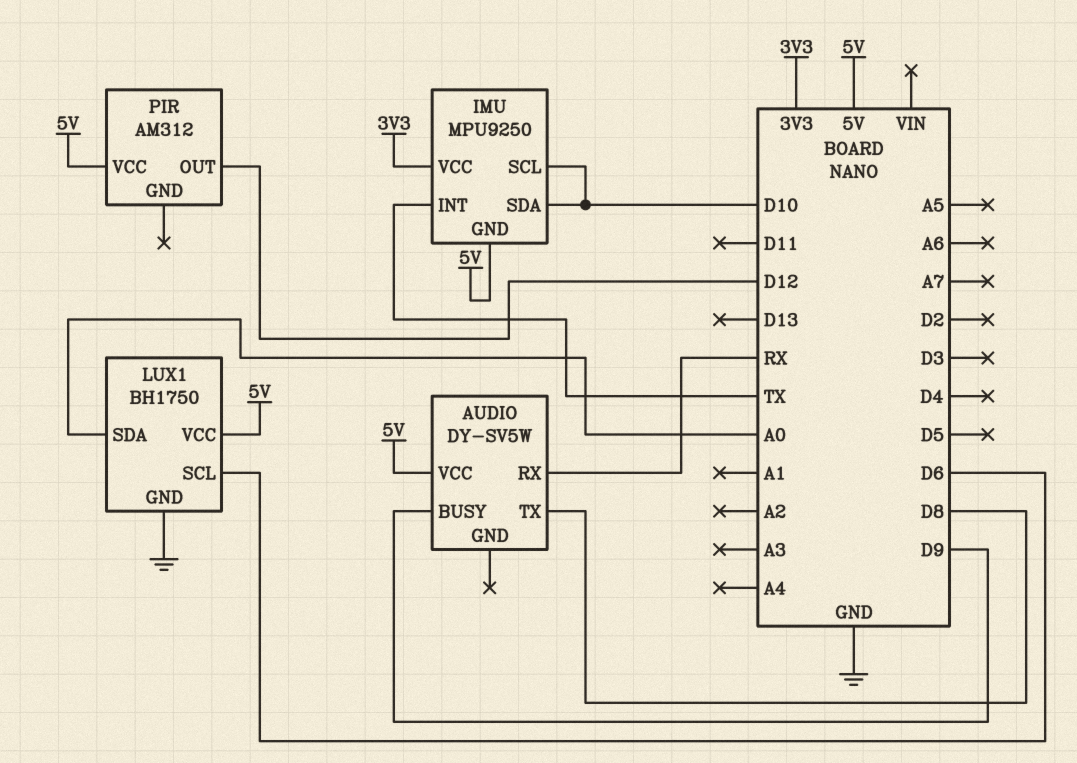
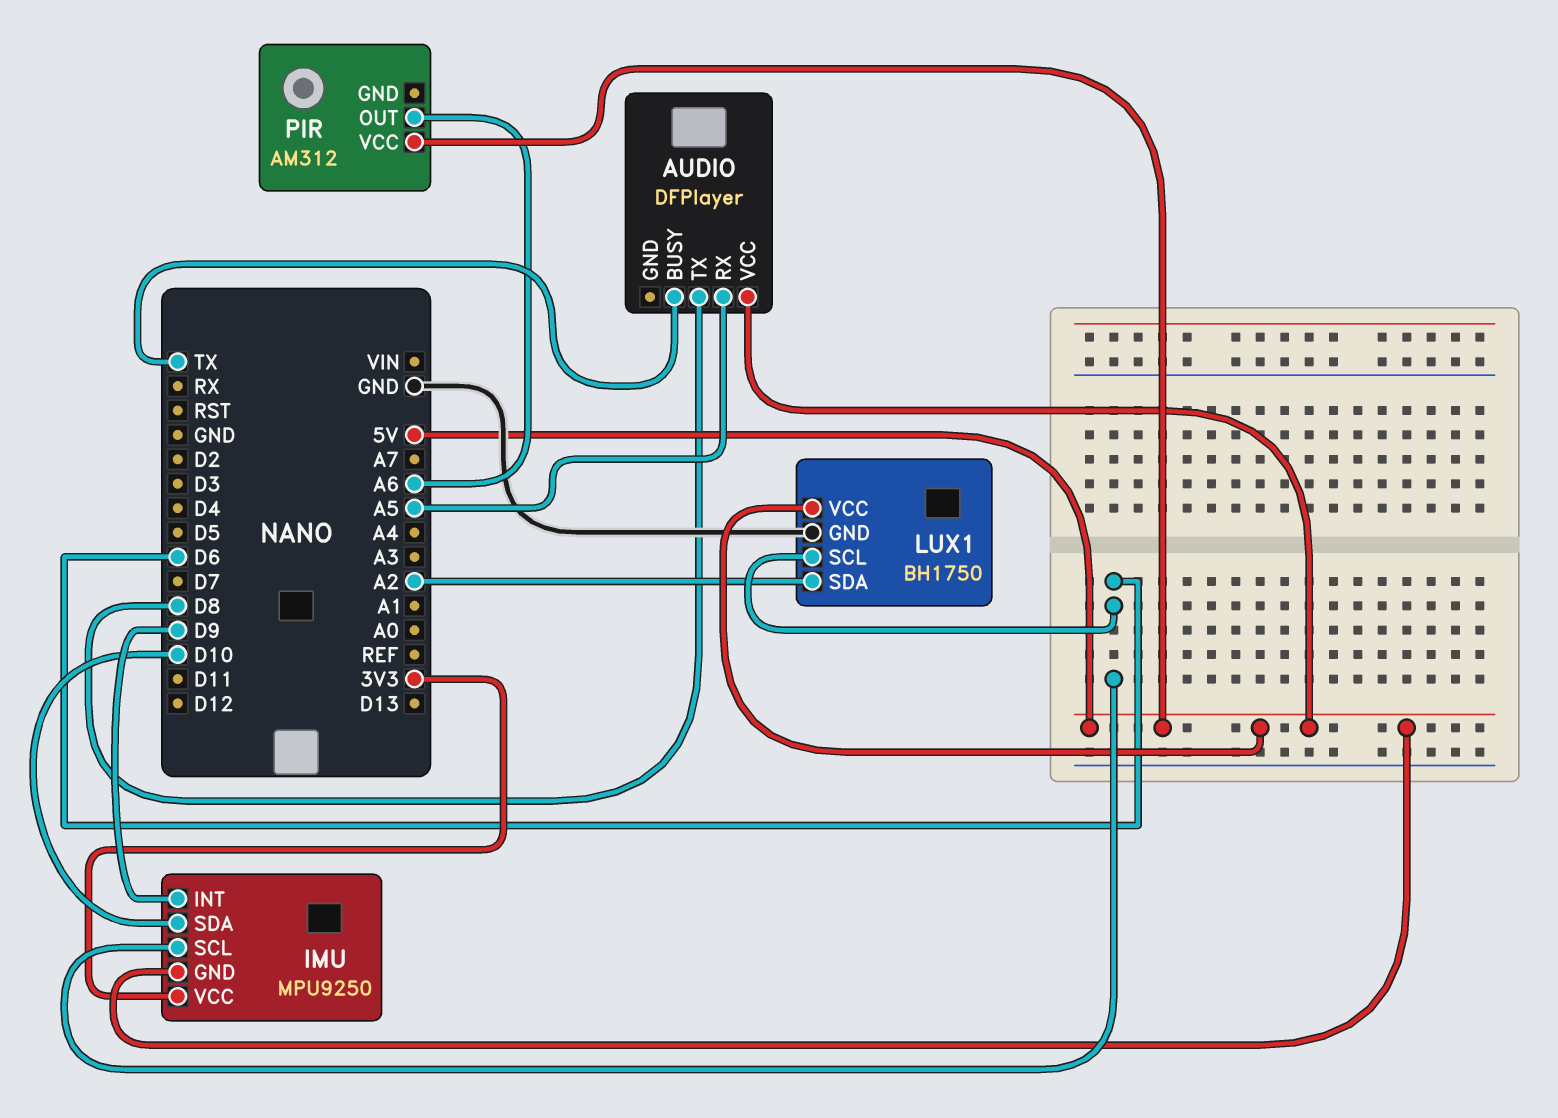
AUDIO: DY-SV5W -> DFPlayer
AUDIO pin BUSY: D9 -> TX
AUDIO pin RX: RX -> A5
IMU pin INT: TX -> D9
IMU pin SCL: D10 -> D6
LUX1 pin SDA: A0 -> A2
PIR pin OUT: D12 -> A6

